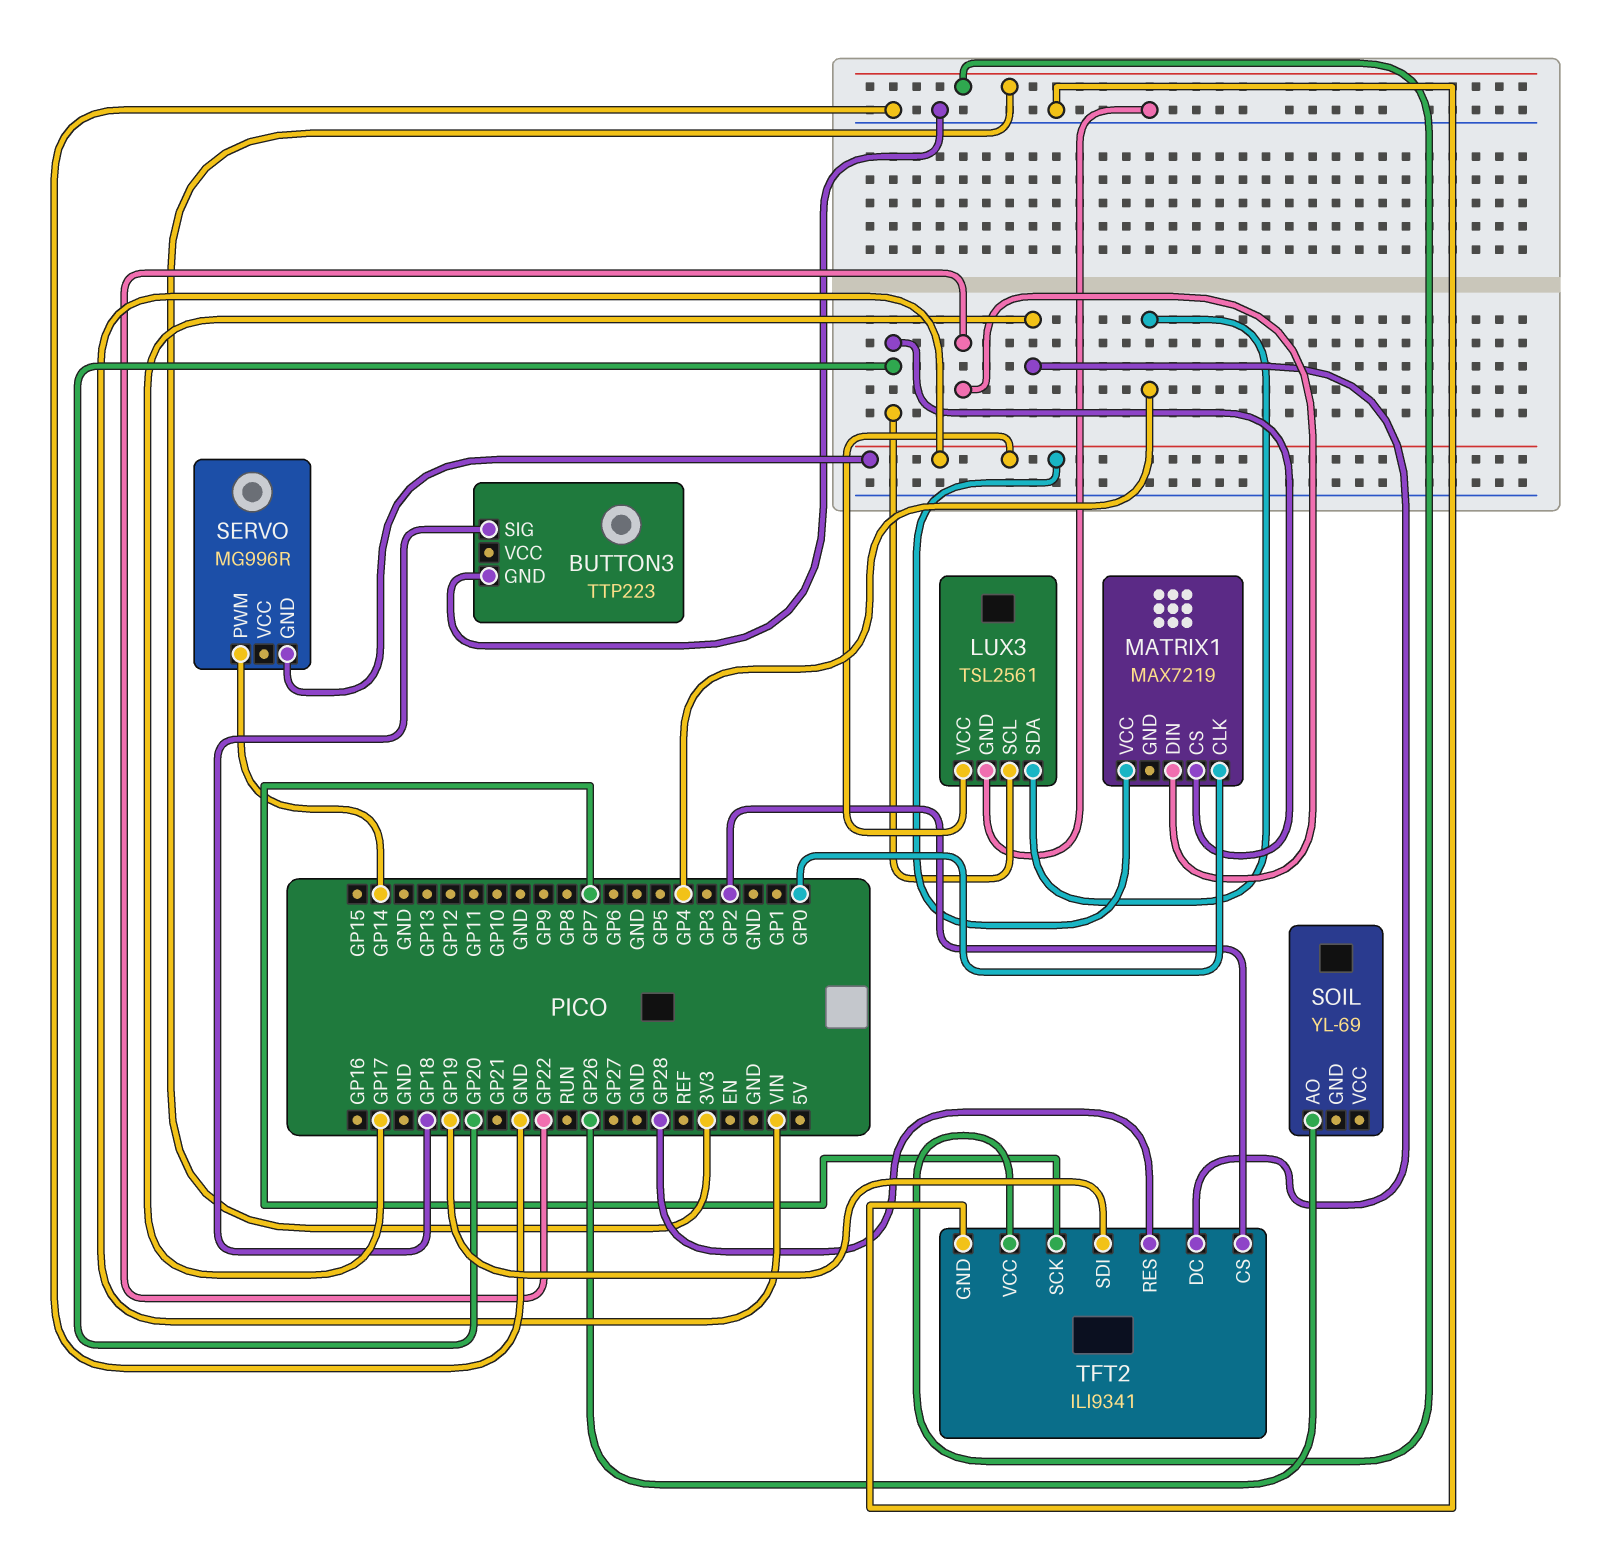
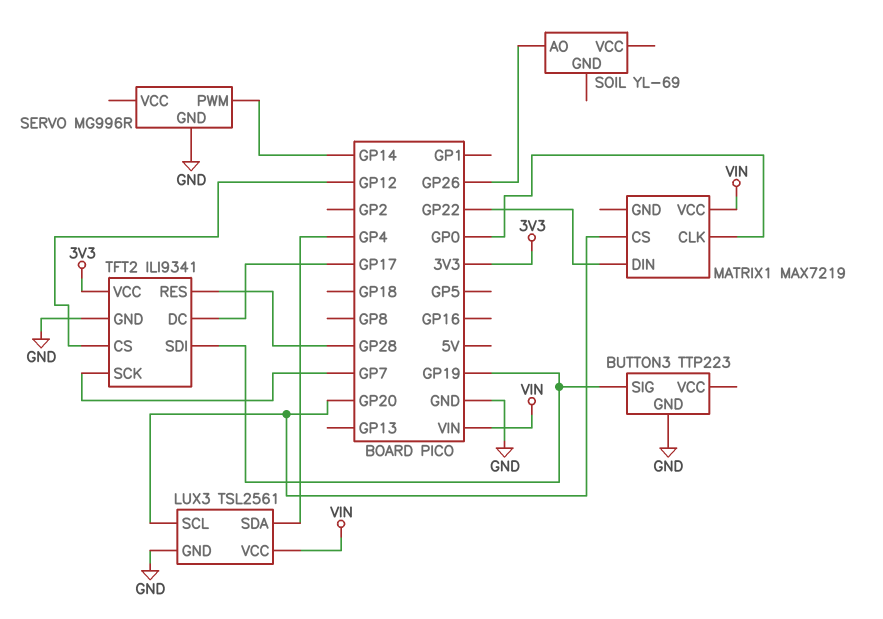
BUTTON3 pin SIG: GP18 -> GP19
SERVO pin GND: VIN -> GND
TFT2 pin CS: GP2 -> GP12

